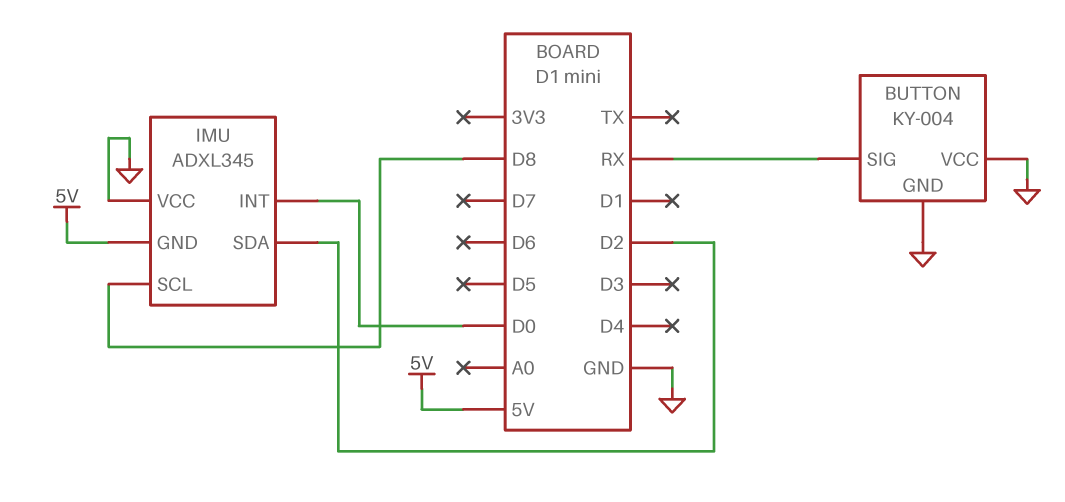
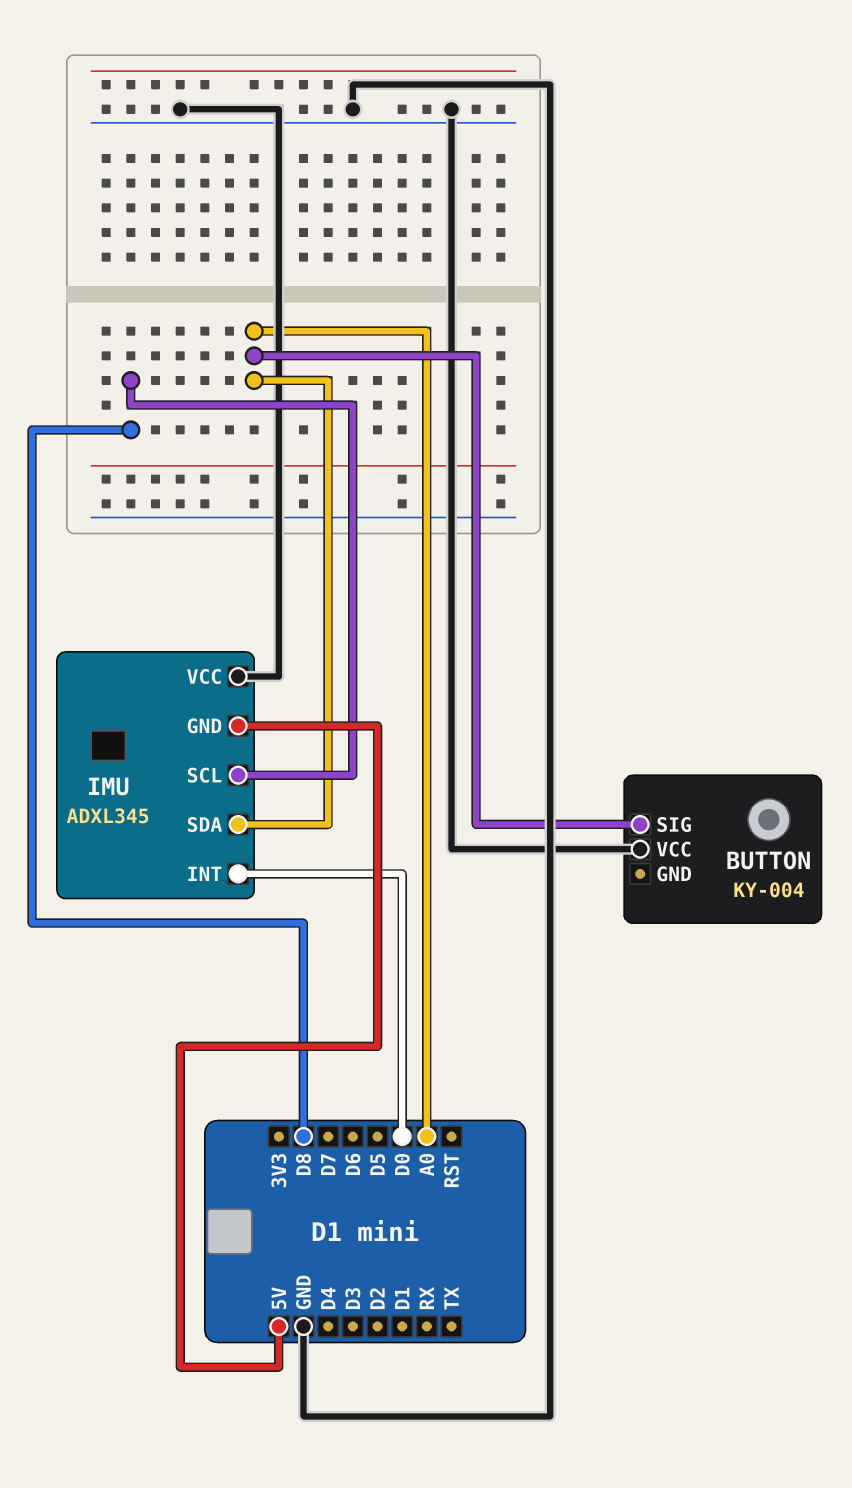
BUTTON pin GND: GND -> none
BUTTON pin SIG: RX -> A0
IMU pin SDA: D2 -> A0

